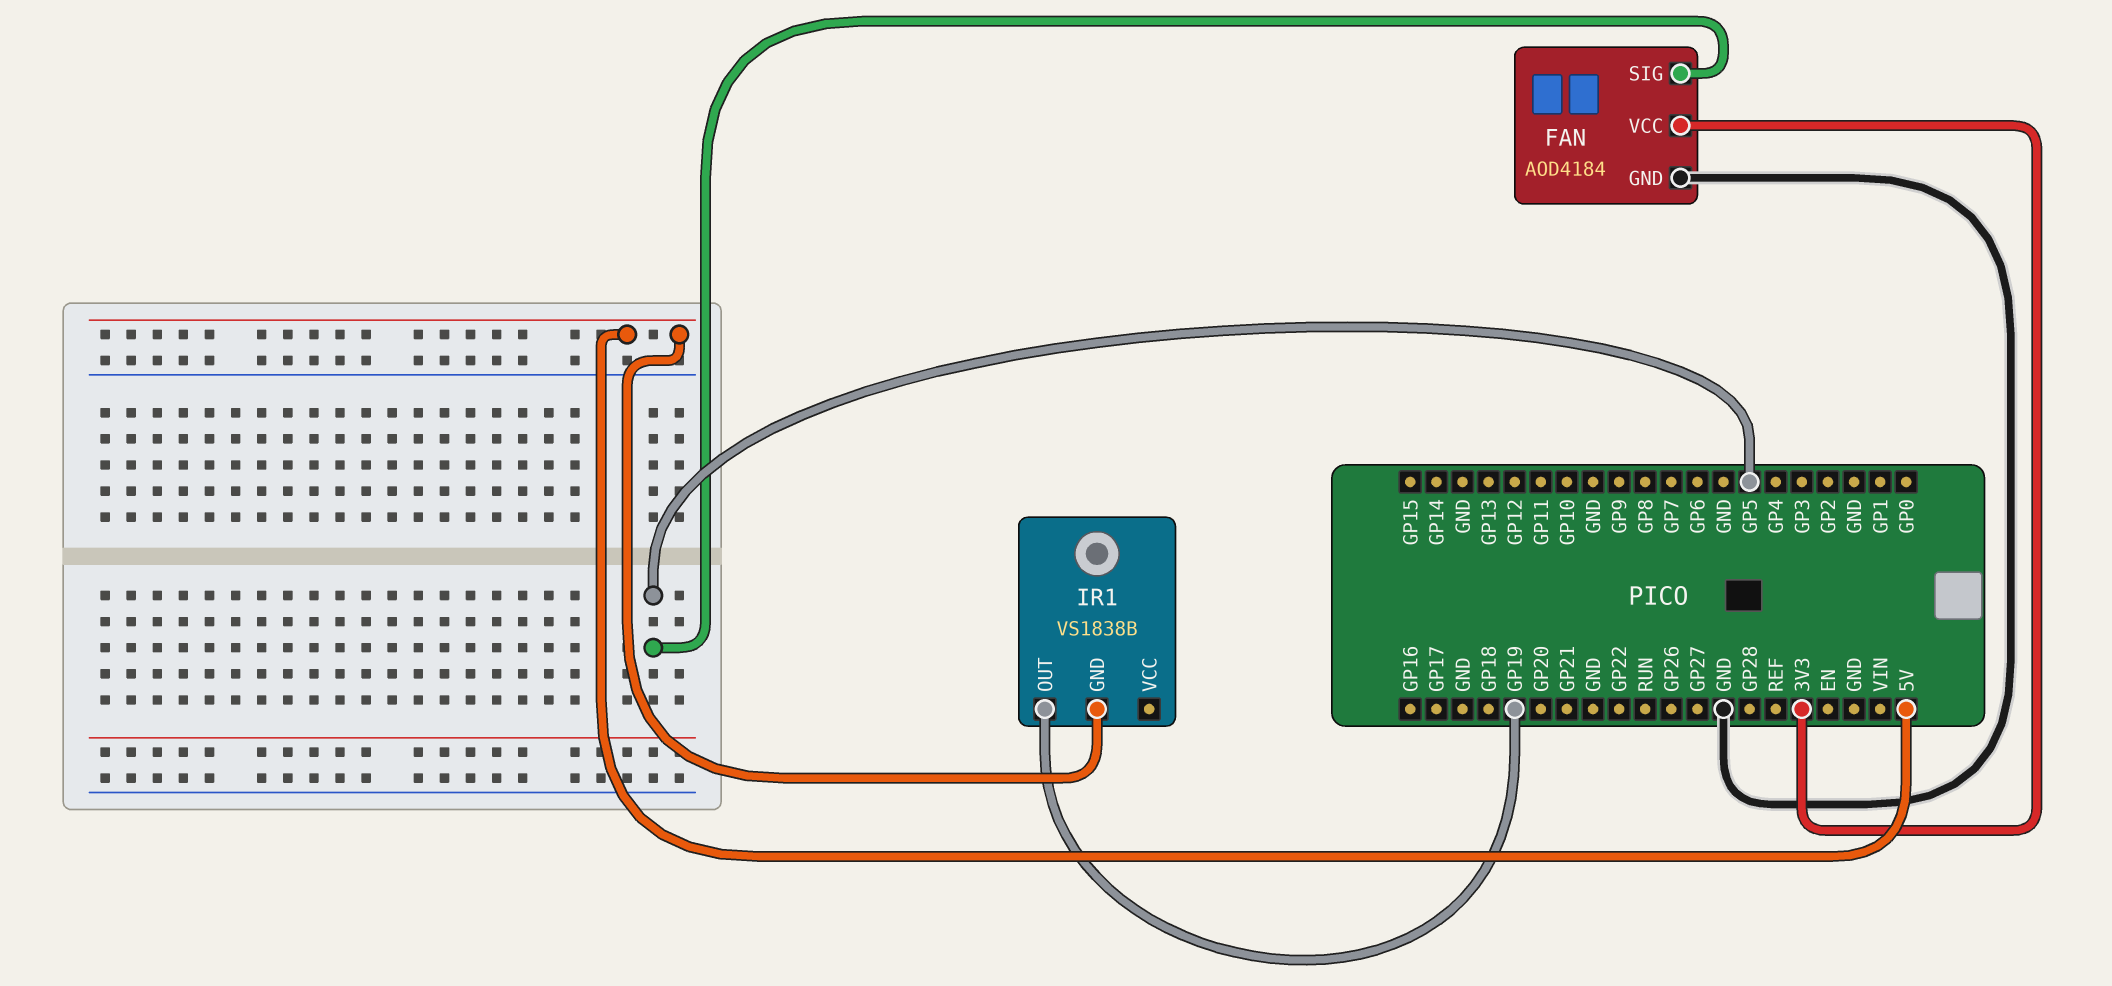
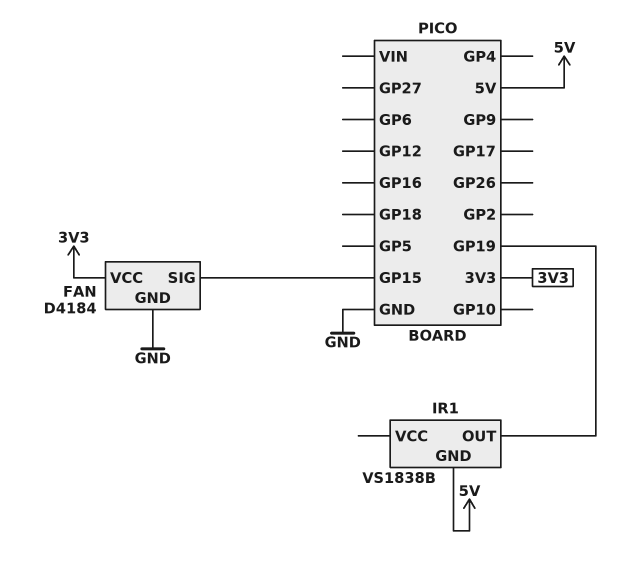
FAN: AOD4184 -> D4184
FAN pin SIG: GP5 -> GP15

